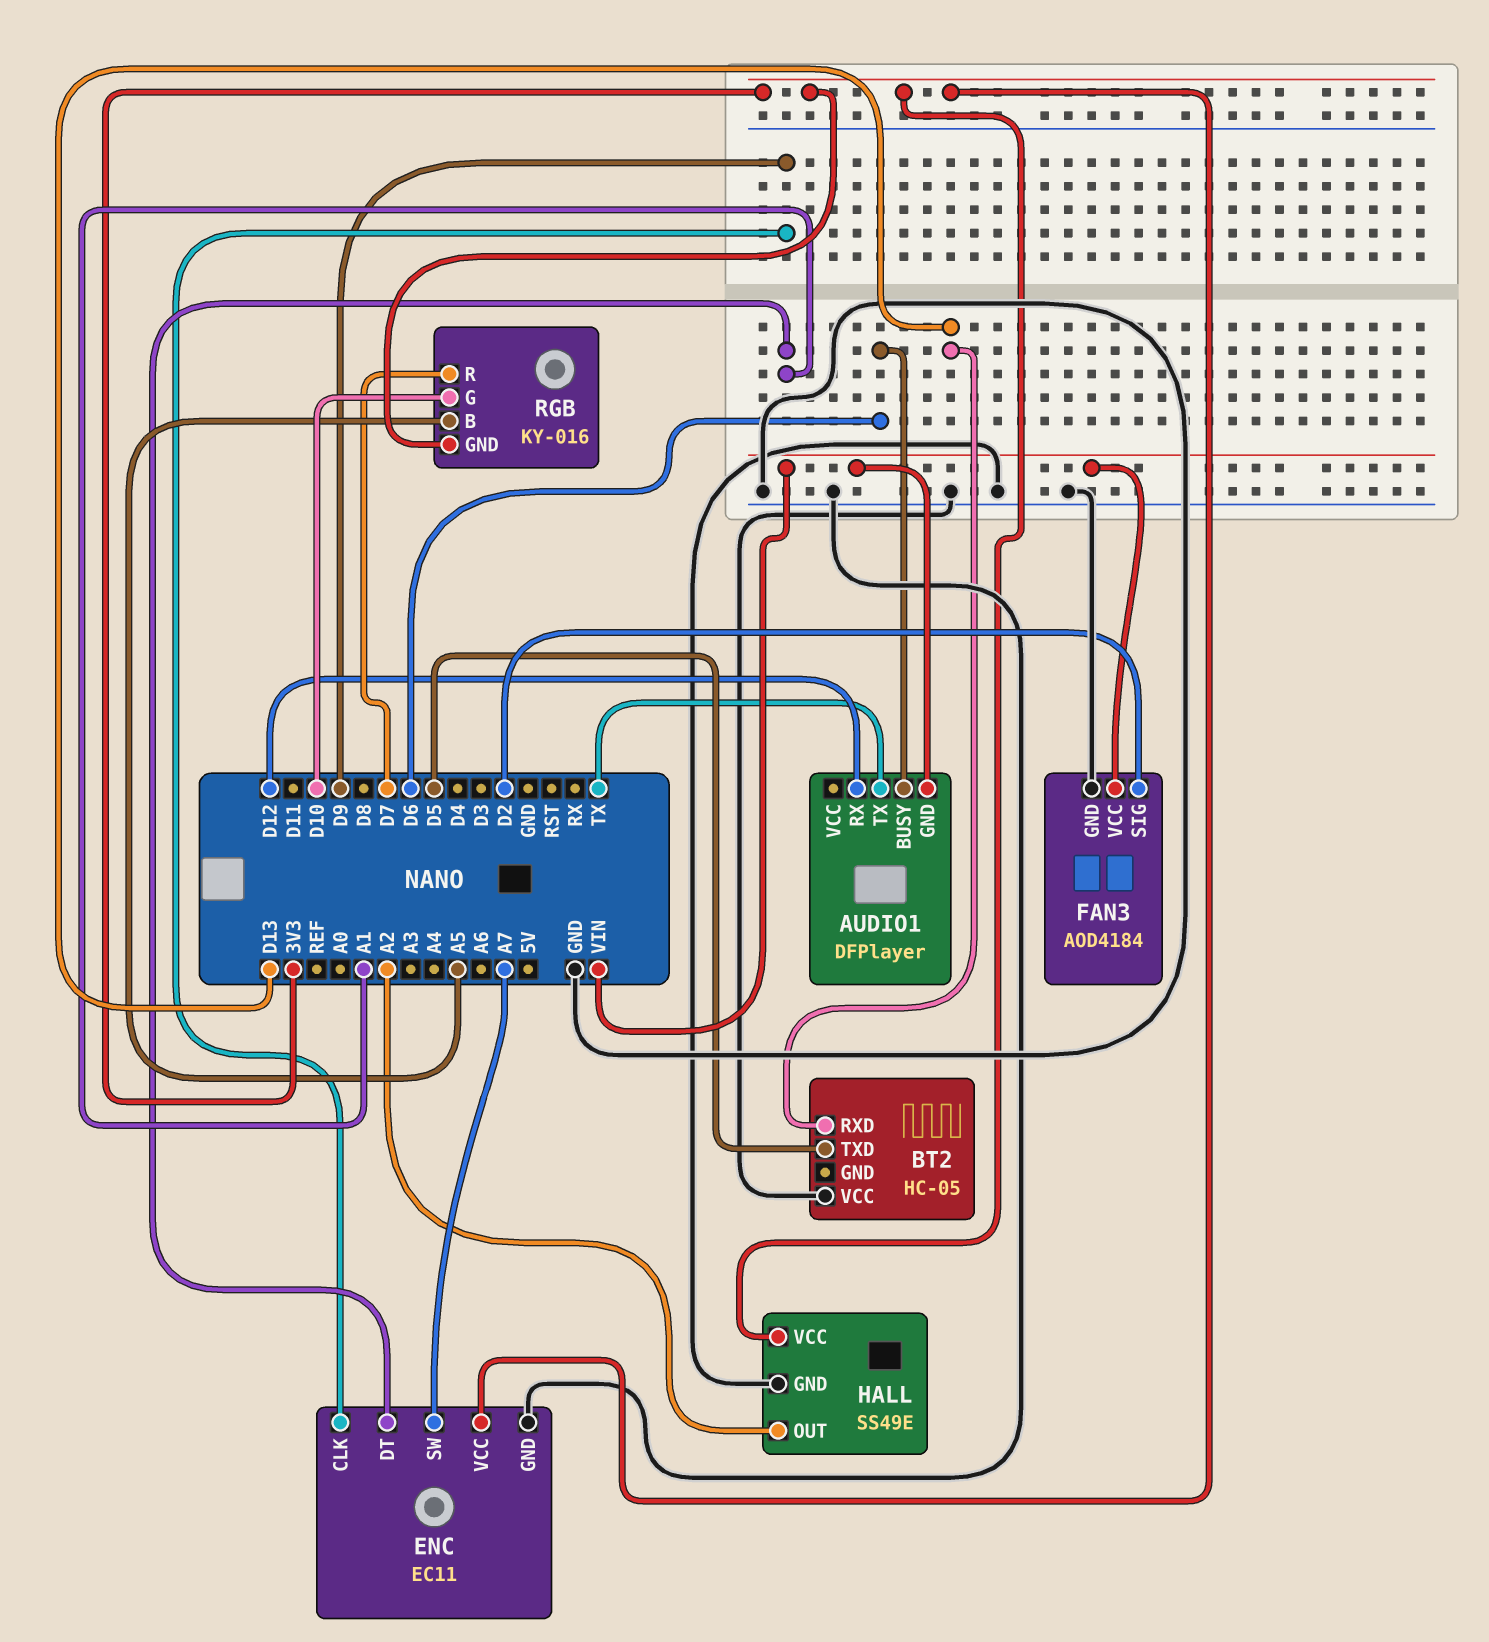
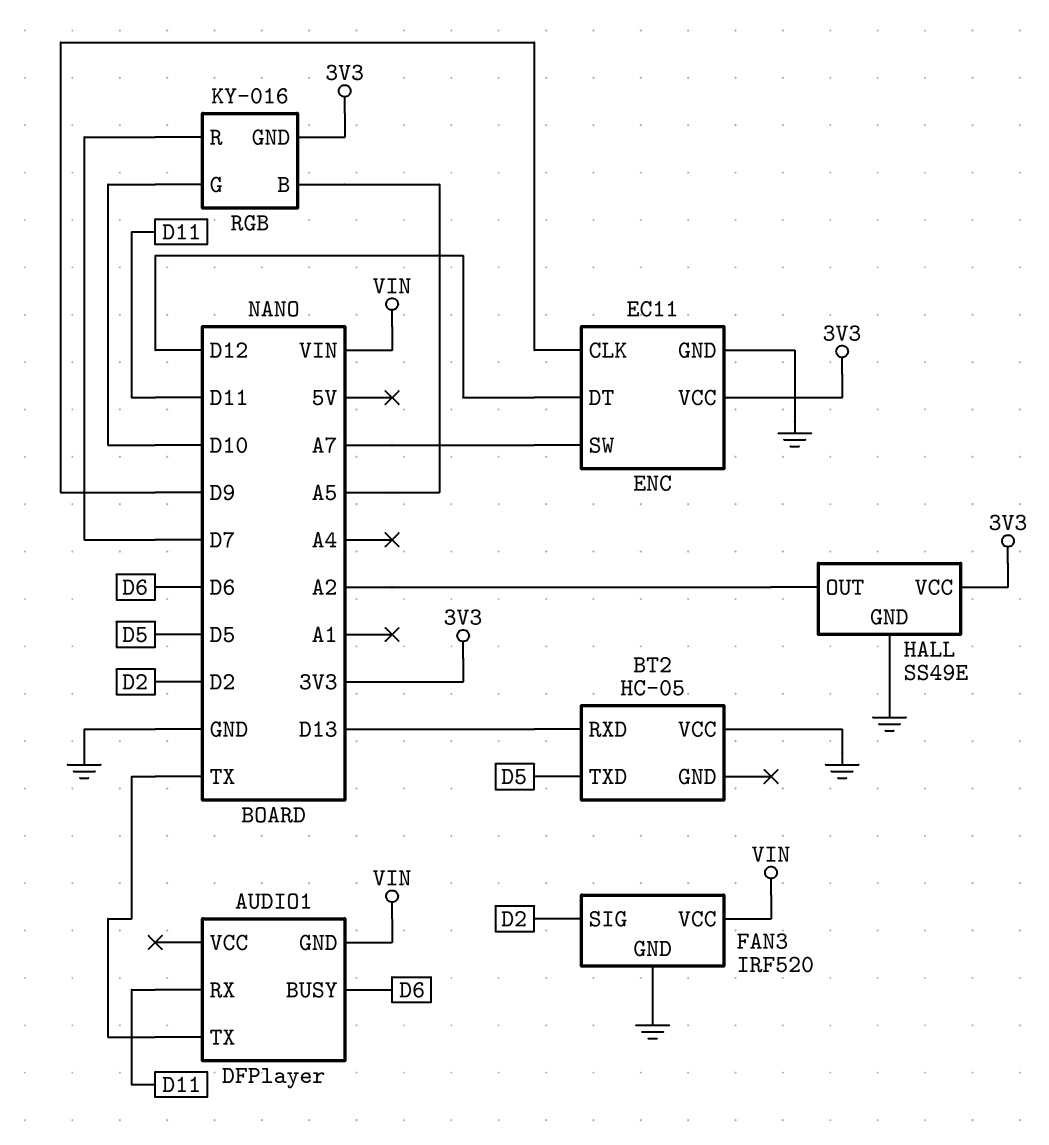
AUDIO1 pin RX: D12 -> D11
ENC pin DT: A1 -> D12
FAN3: AOD4184 -> IRF520

